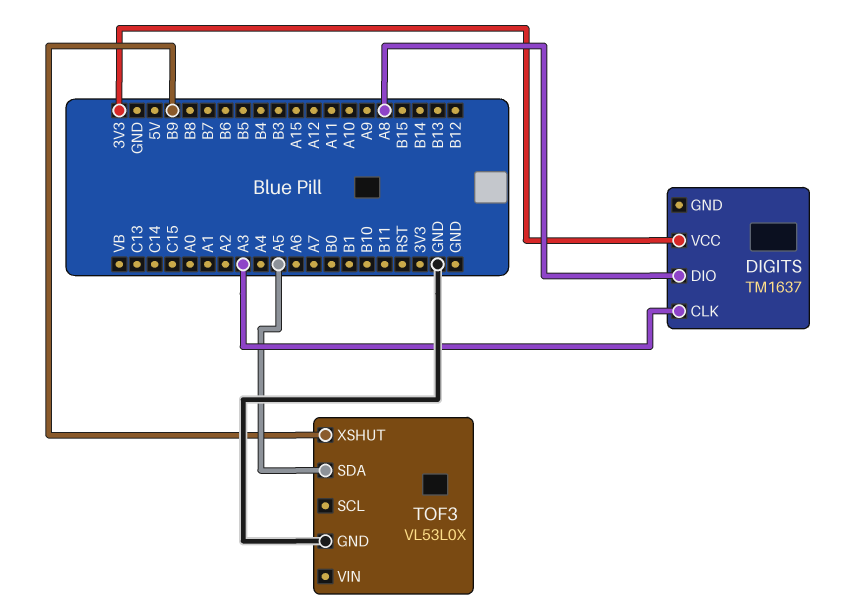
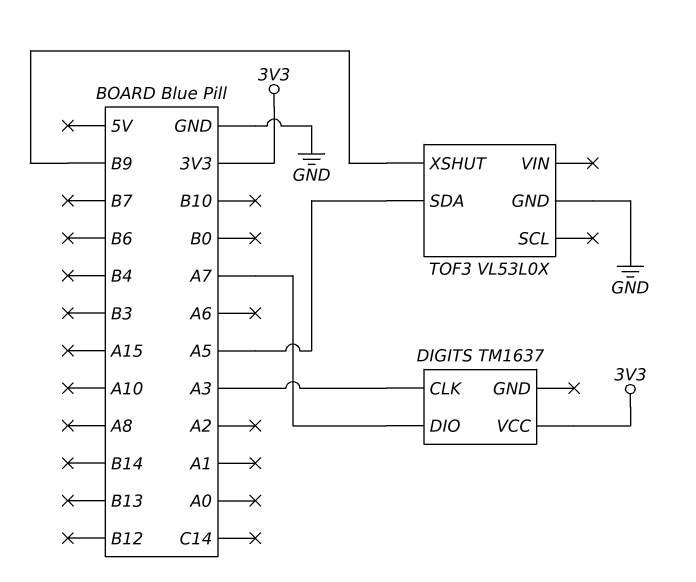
DIGITS pin DIO: A8 -> A7

